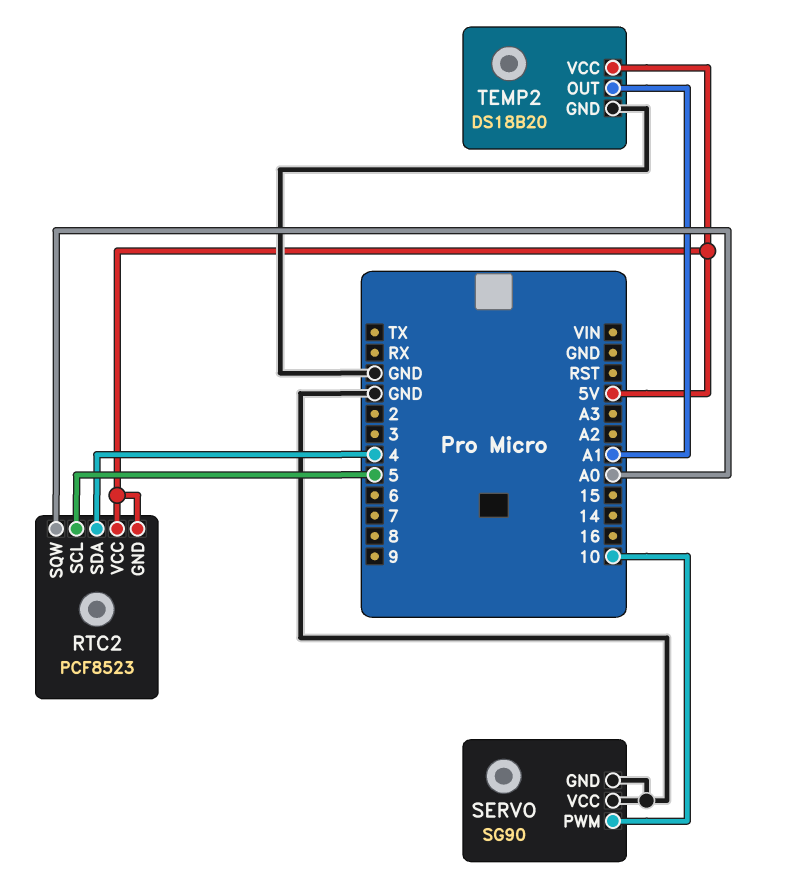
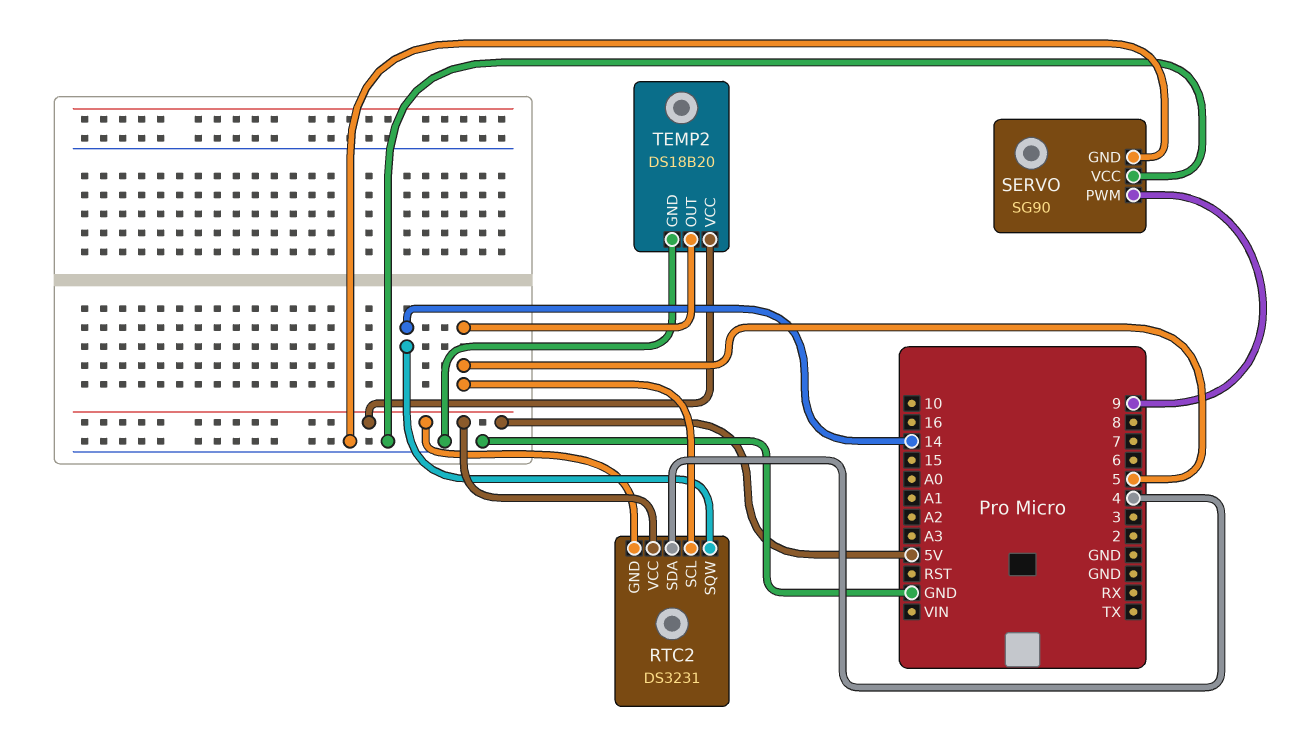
RTC2: PCF8523 -> DS3231
RTC2 pin SQW: A0 -> 14
SERVO pin PWM: 10 -> 9
TEMP2 pin OUT: A1 -> 5

